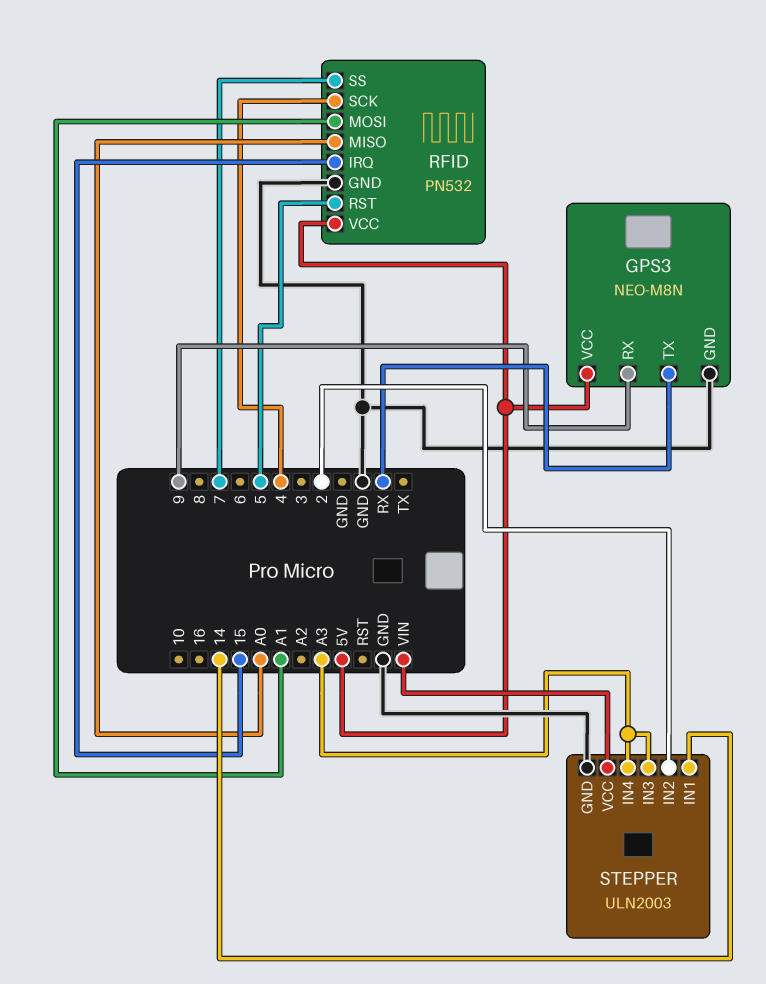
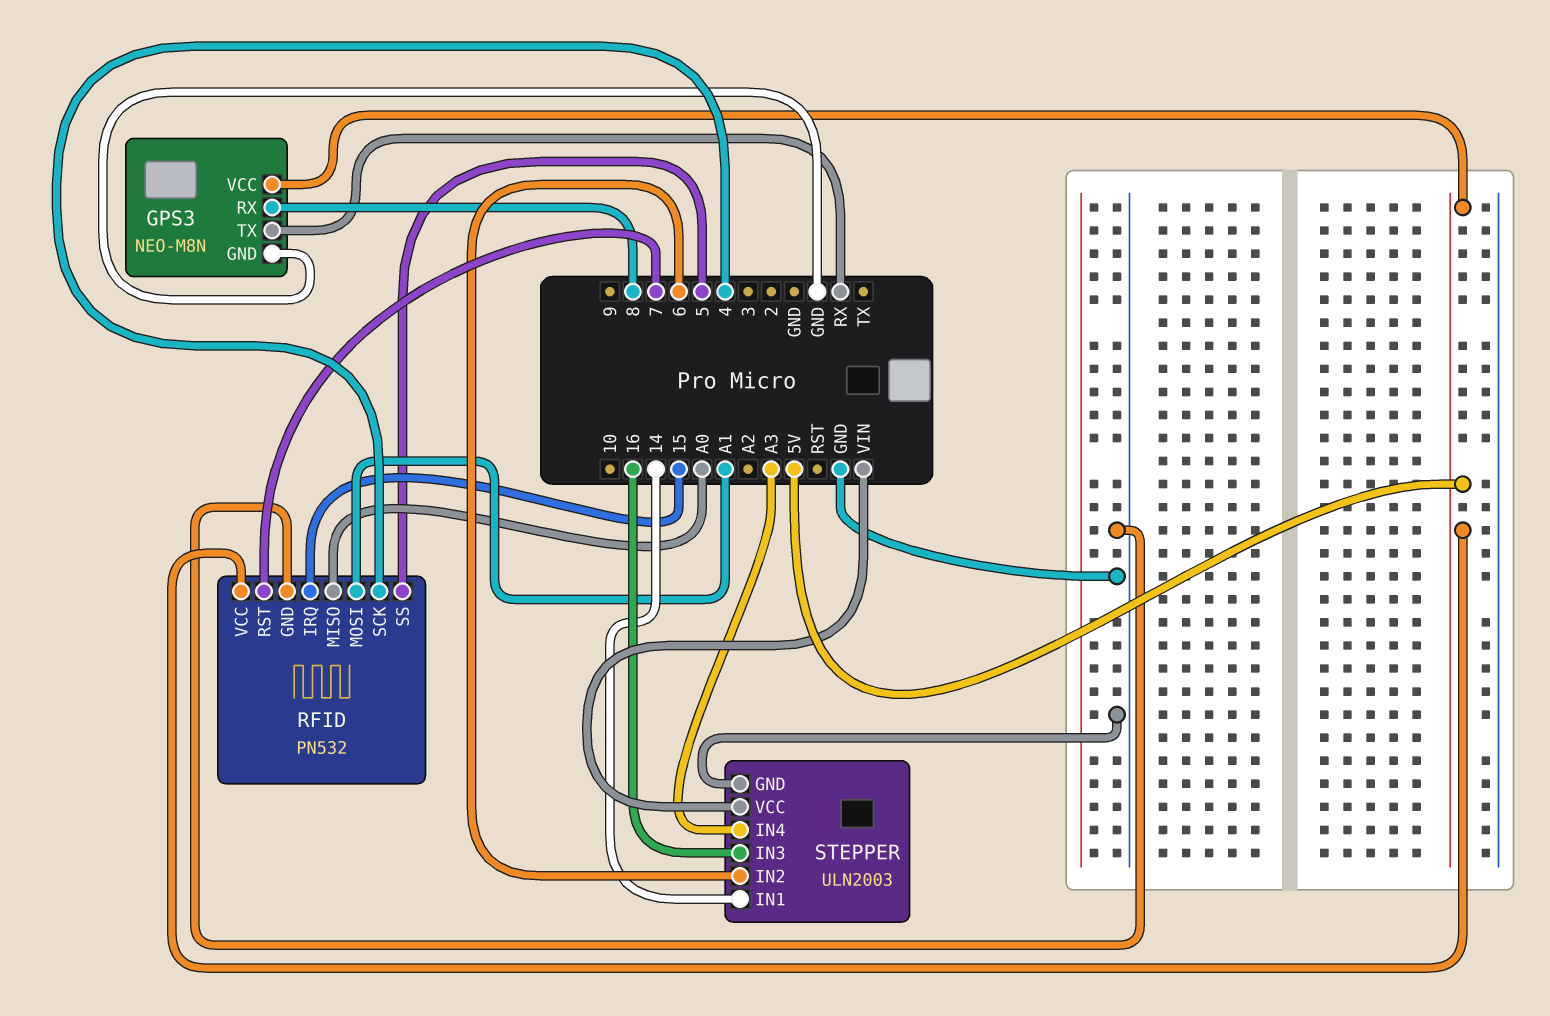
GPS3 pin RX: 9 -> 8
RFID pin RST: 5 -> 7
RFID pin SS: 7 -> 5
STEPPER pin IN2: 2 -> 6
STEPPER pin IN3: A3 -> 16

